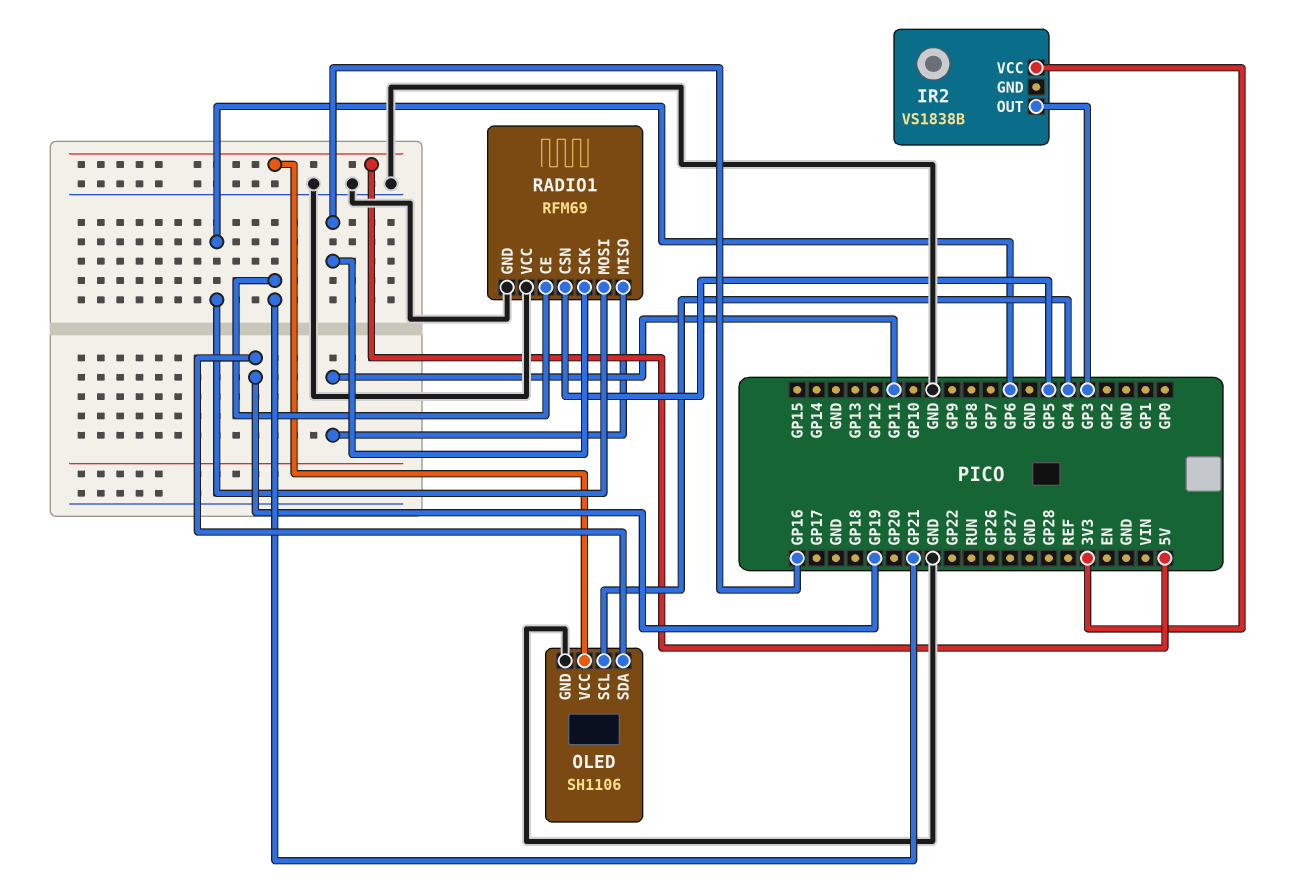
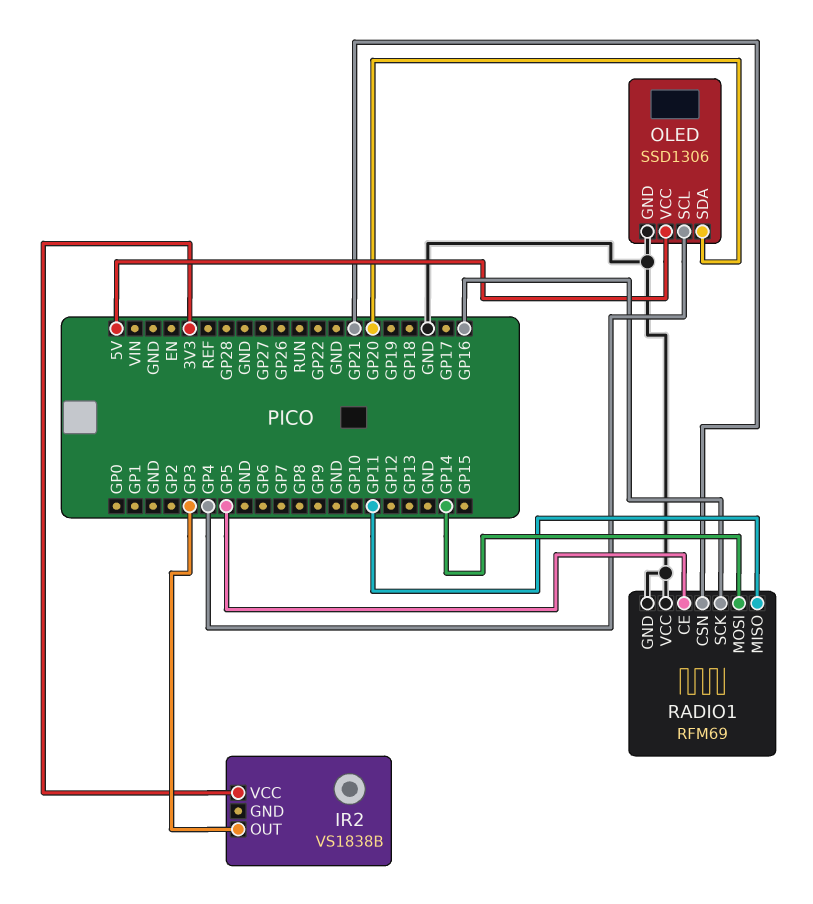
OLED: SH1106 -> SSD1306
OLED pin SDA: GP19 -> GP20
RADIO1 pin CE: GP21 -> GP5
RADIO1 pin CSN: GP5 -> GP21
RADIO1 pin MOSI: GP6 -> GP14

